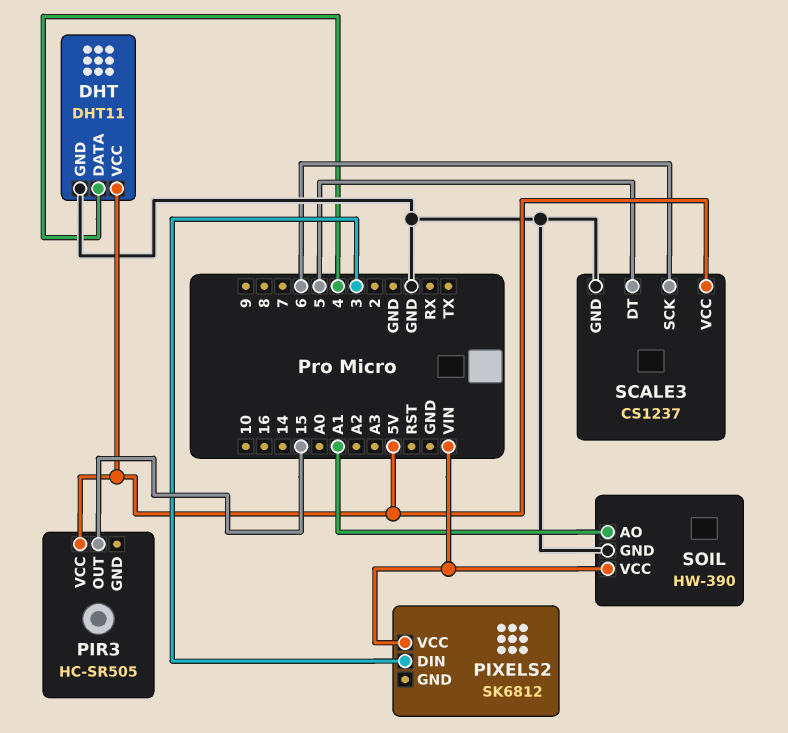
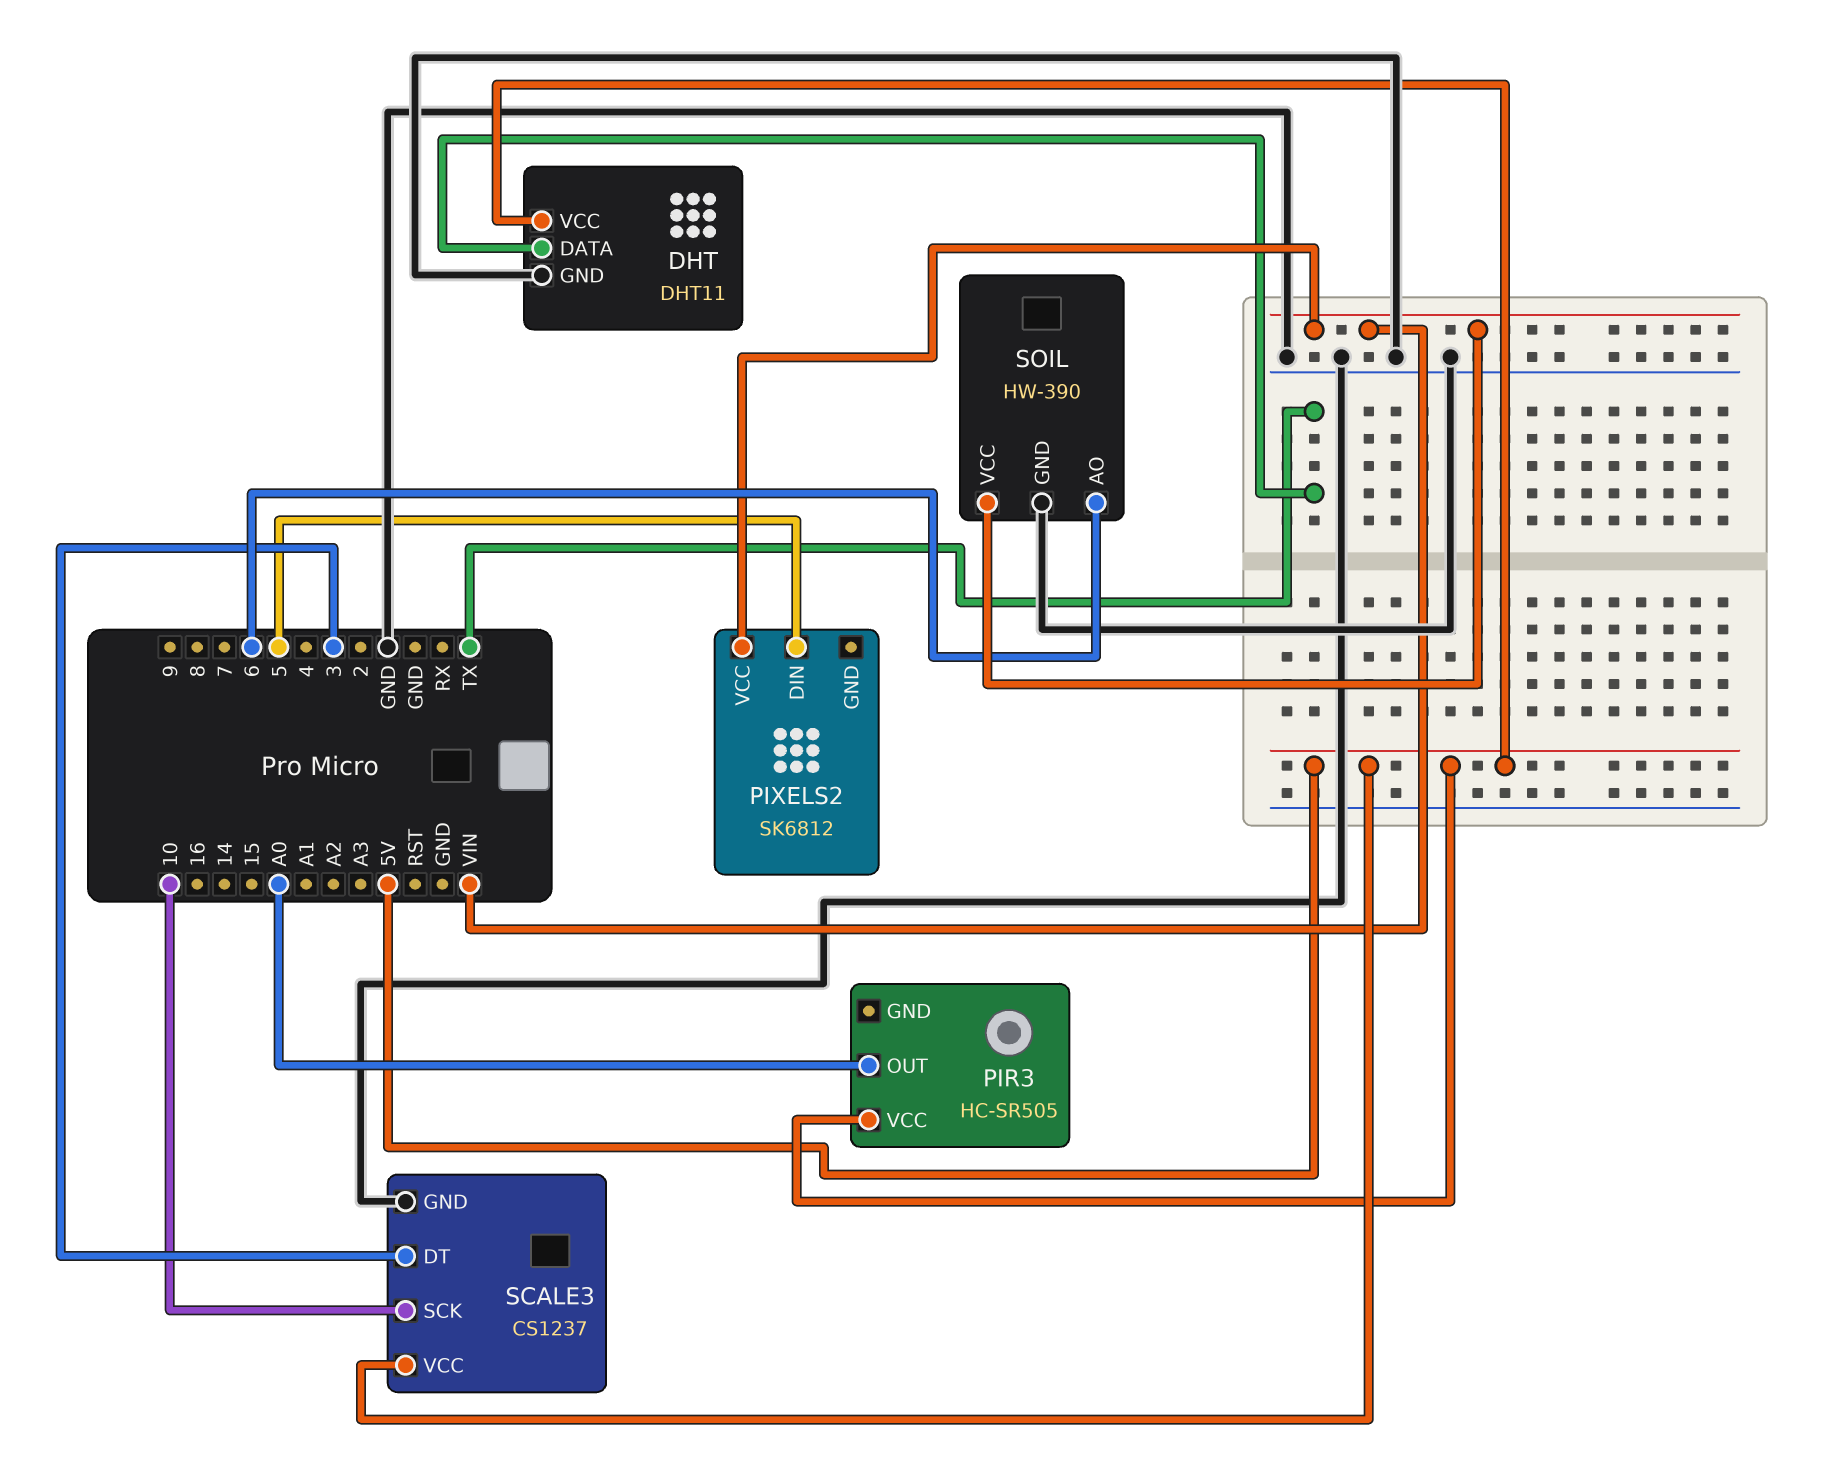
DHT pin DATA: 4 -> TX
PIR3 pin OUT: 15 -> A0
PIXELS2 pin DIN: 3 -> 5
SCALE3 pin DT: 5 -> 3
SCALE3 pin SCK: 6 -> 10
SOIL pin AO: A1 -> 6

